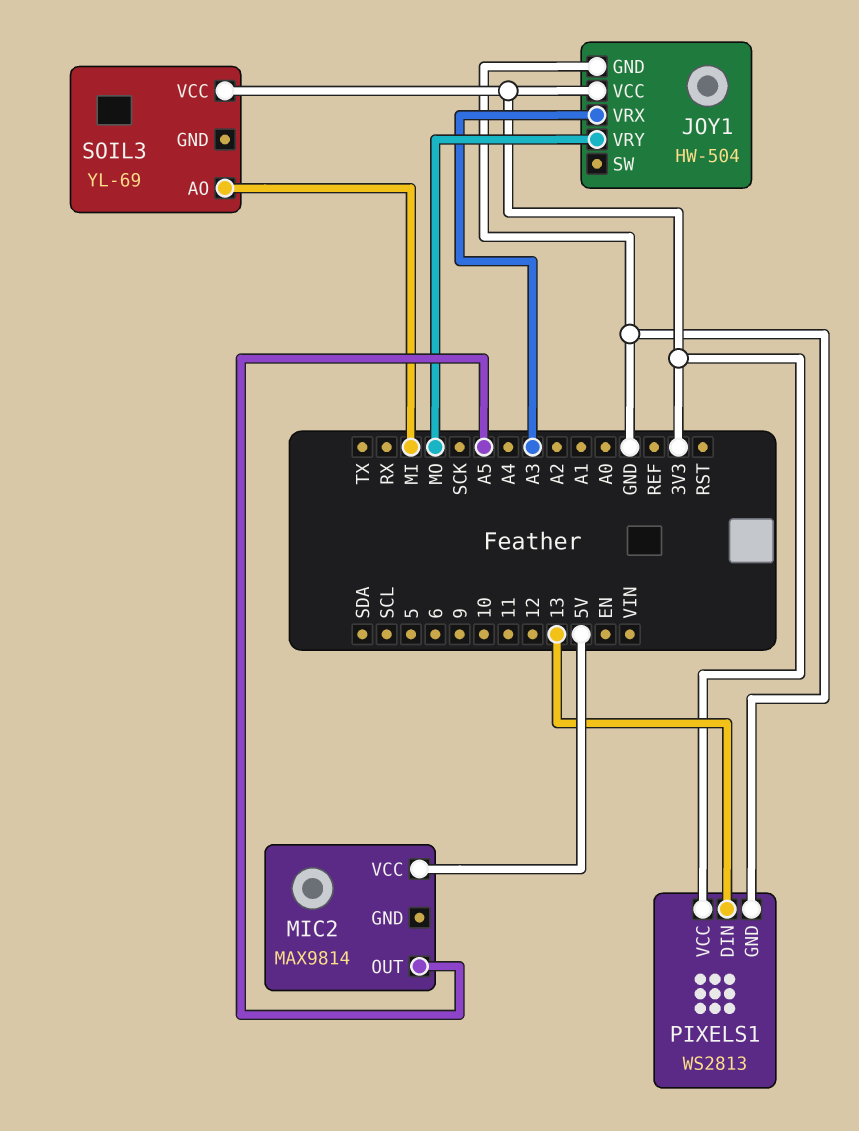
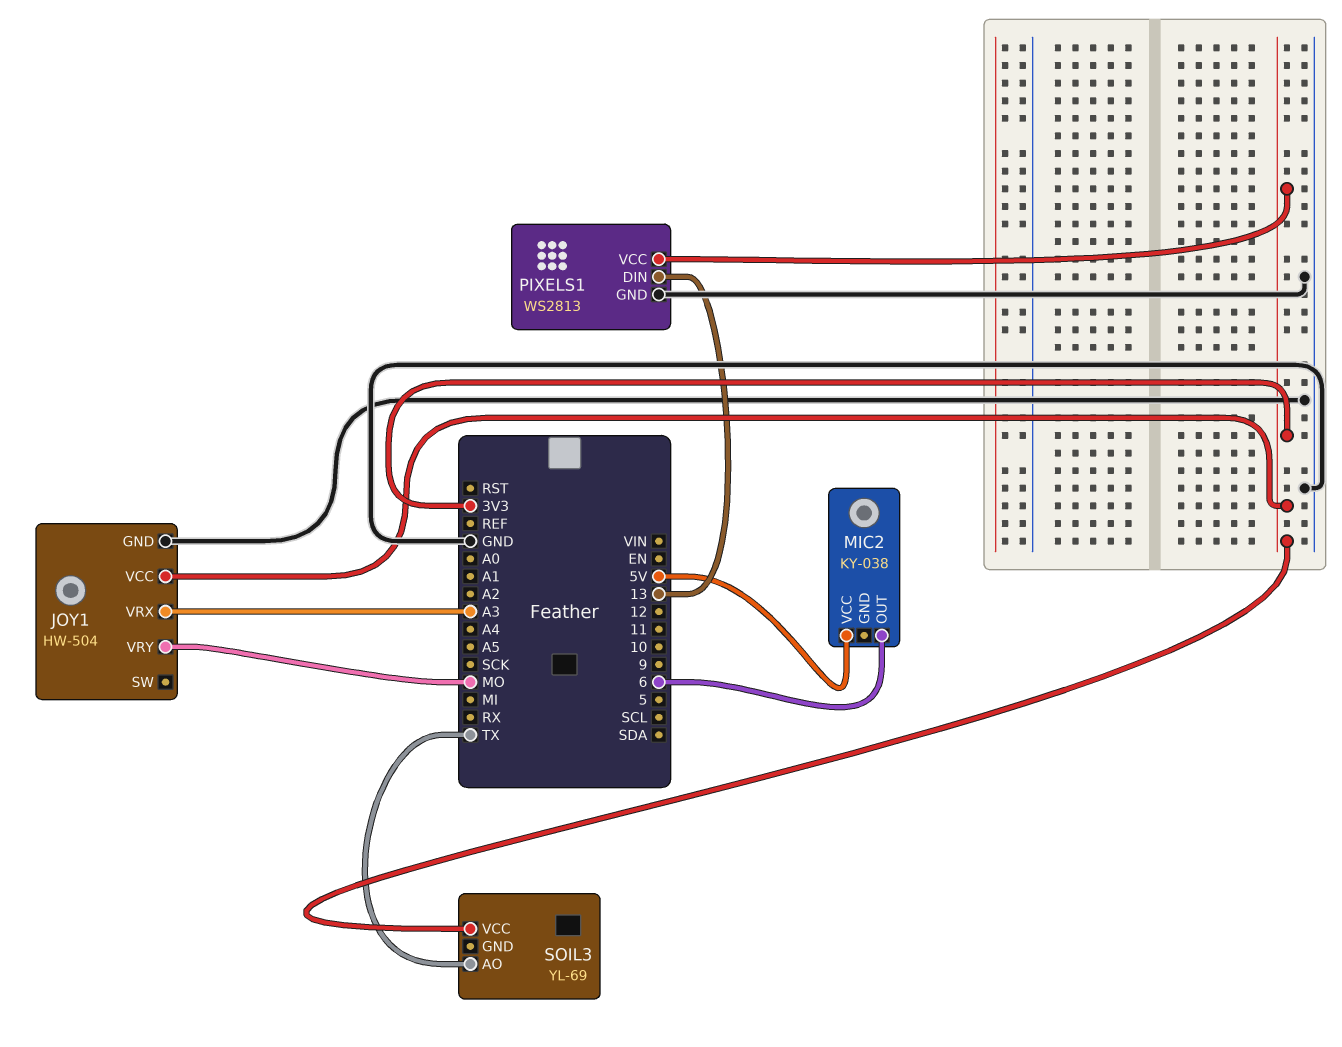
MIC2: MAX9814 -> KY-038
MIC2 pin OUT: A5 -> 6
SOIL3 pin AO: MI -> TX

